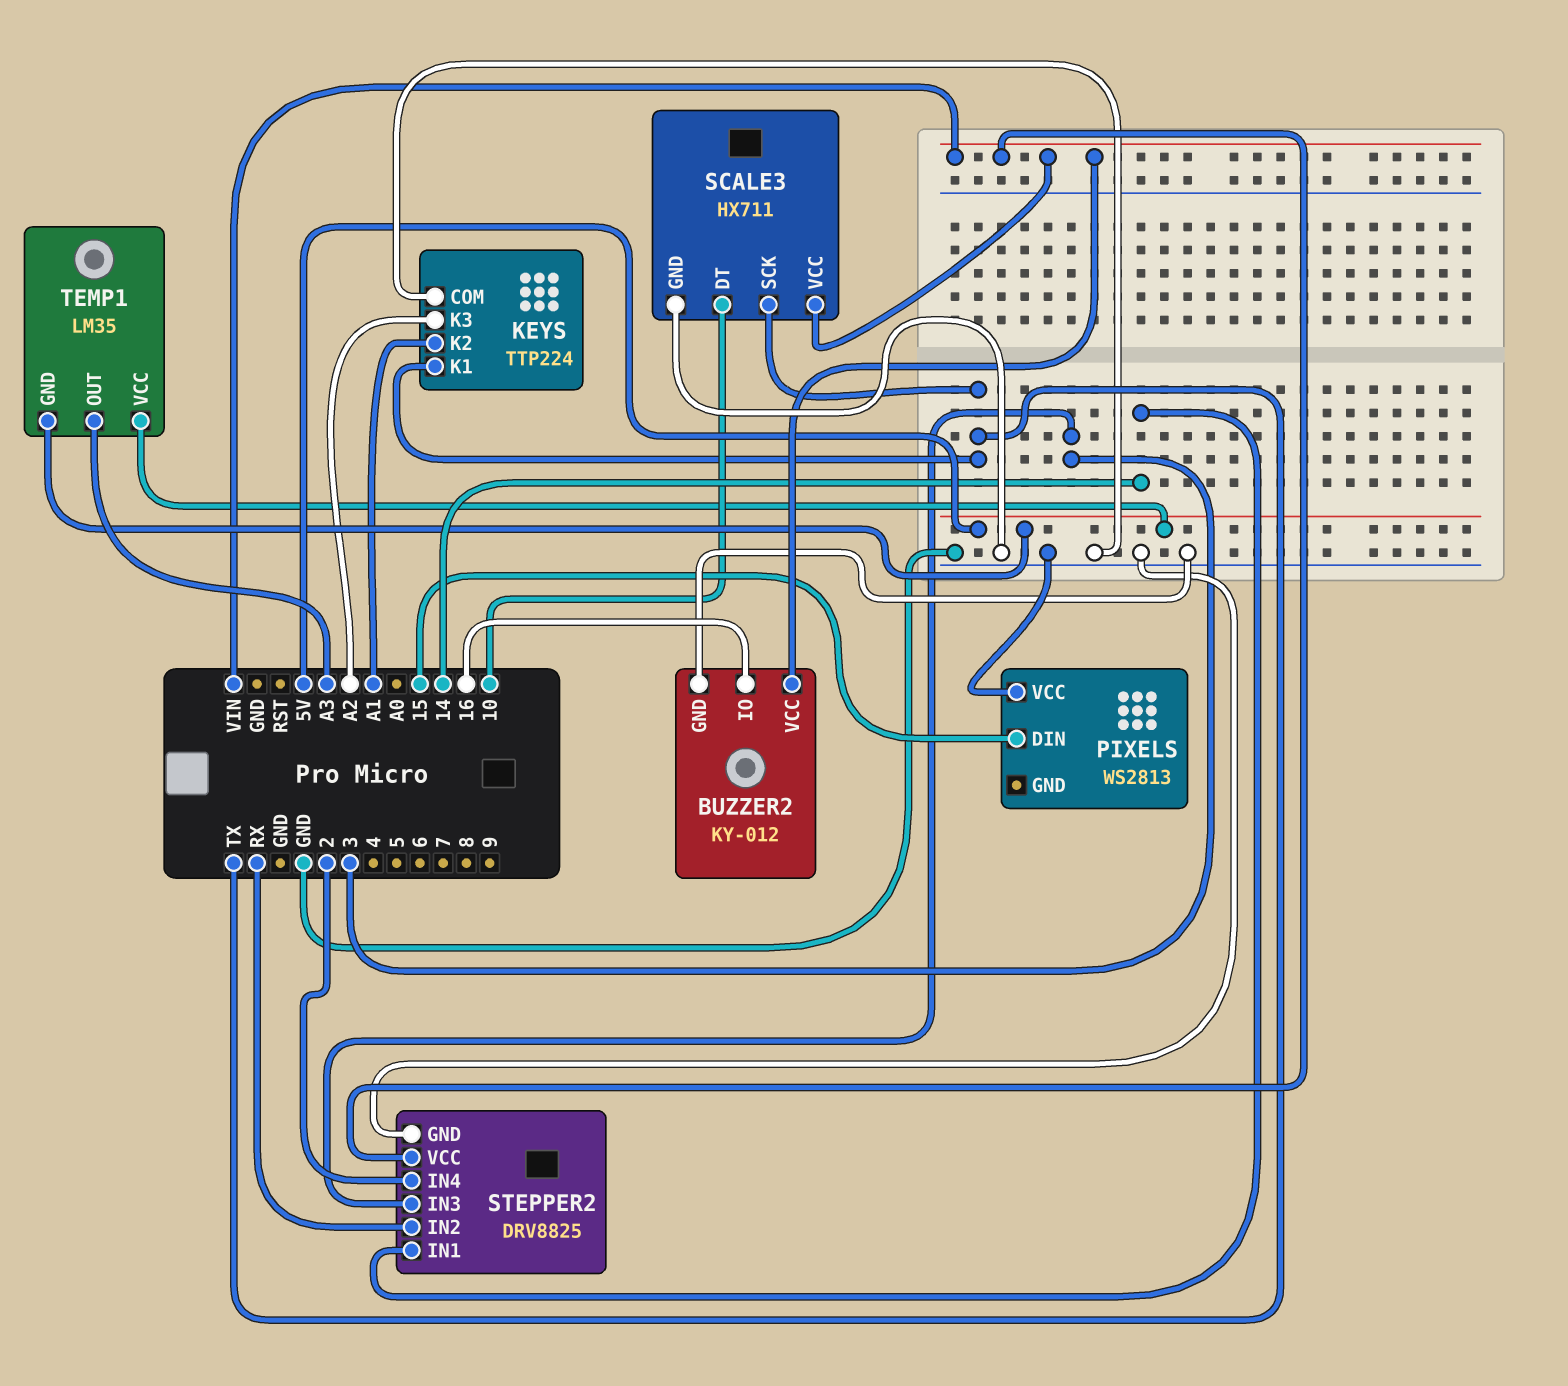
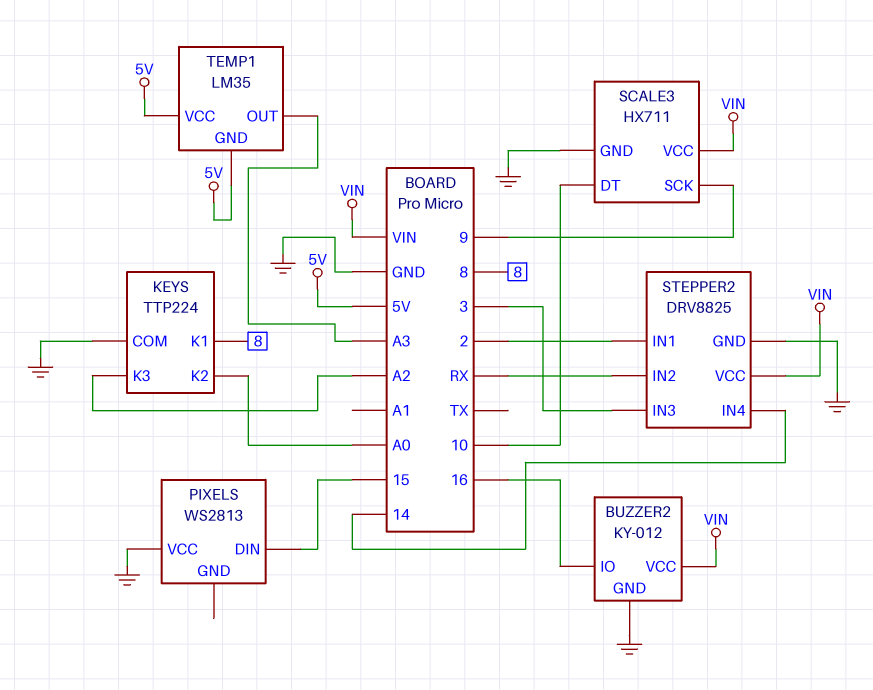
KEYS pin K1: TX -> 8
KEYS pin K2: A1 -> A0
SCALE3 pin SCK: TX -> 9
STEPPER2 pin IN1: 14 -> 2
STEPPER2 pin IN4: 2 -> 14

